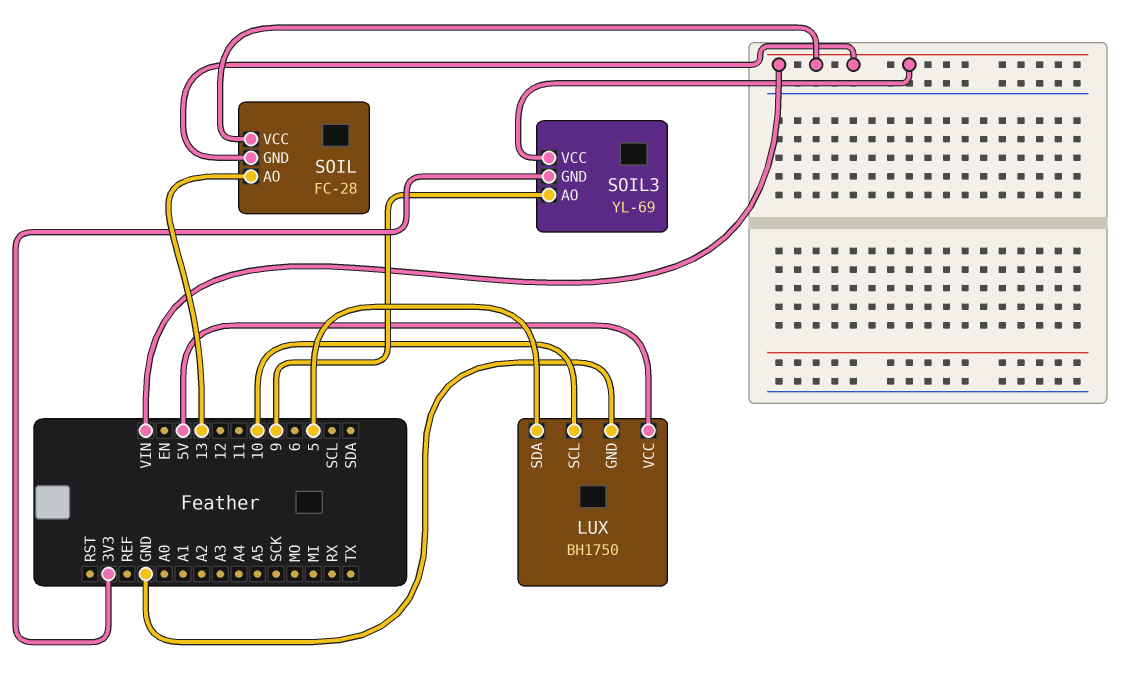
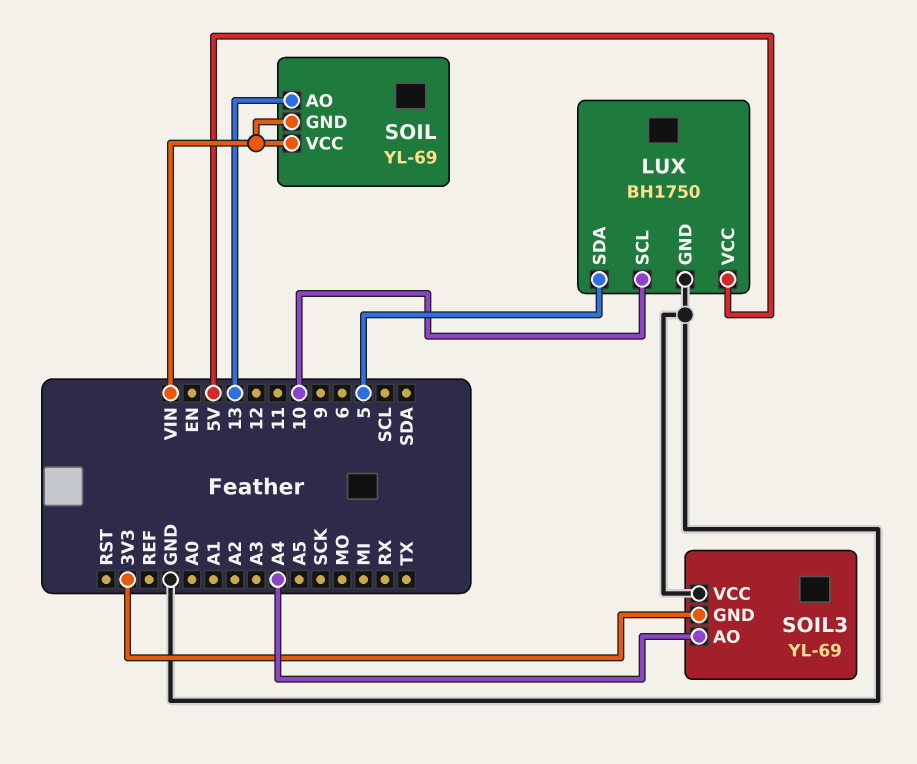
SOIL: FC-28 -> YL-69
SOIL3 pin AO: 9 -> A4
SOIL3 pin VCC: VIN -> GND

